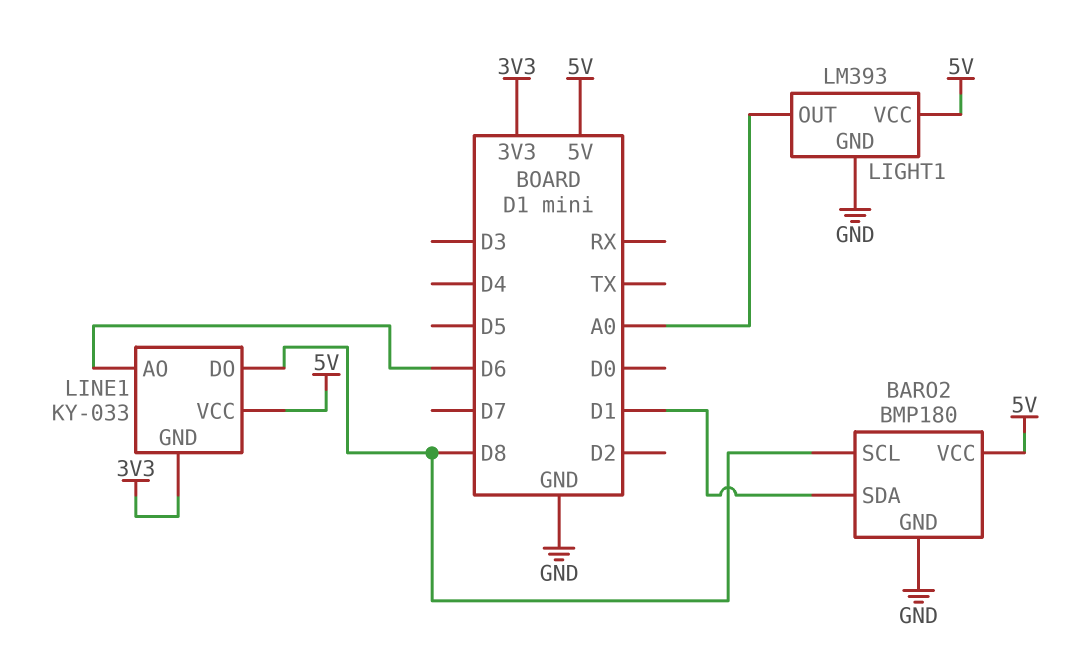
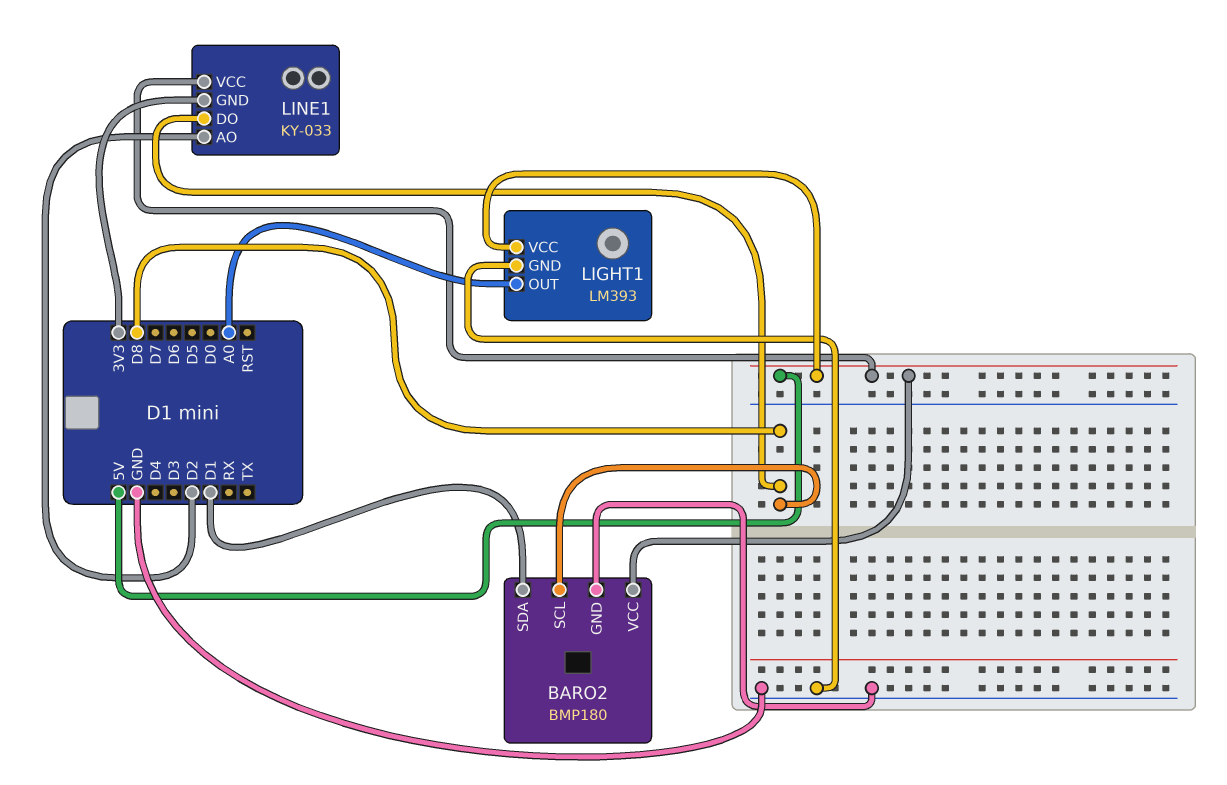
LINE1 pin AO: D6 -> D2

